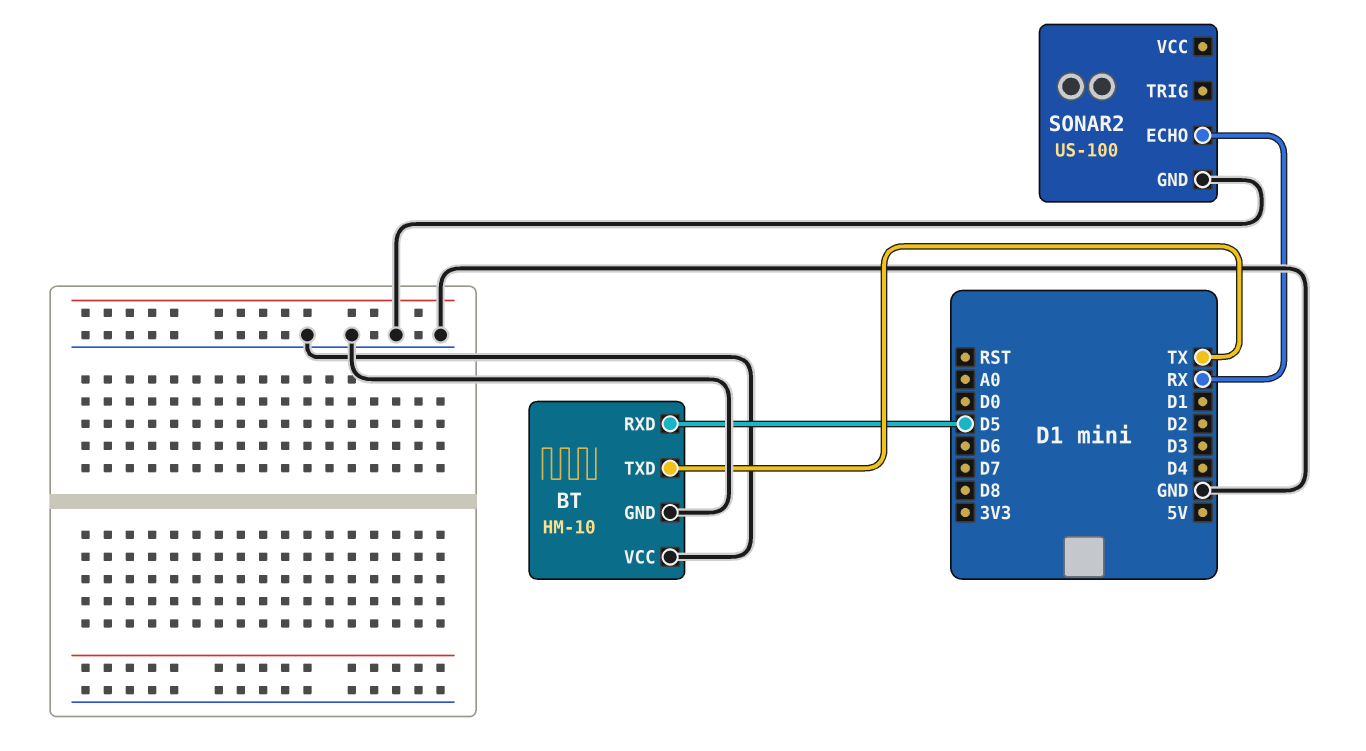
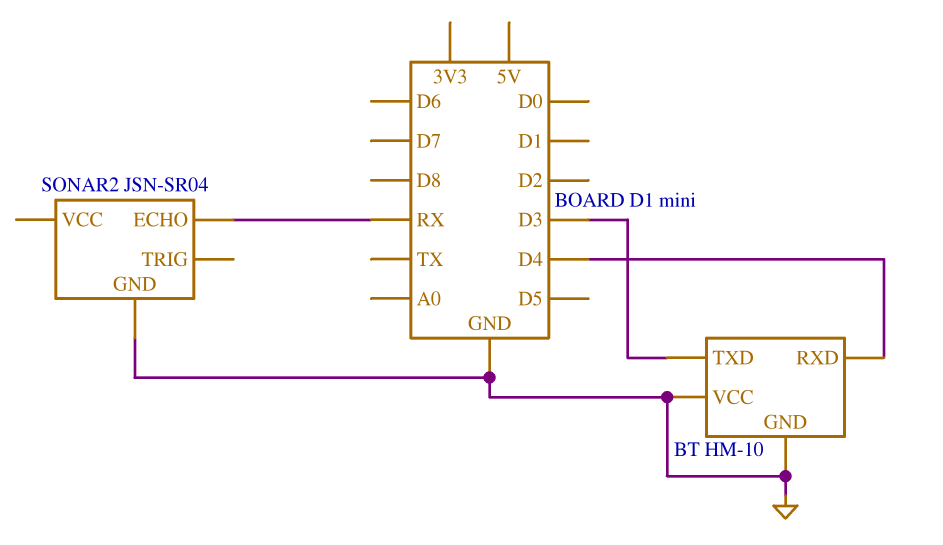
BT pin RXD: D5 -> D4
BT pin TXD: TX -> D3
SONAR2: US-100 -> JSN-SR04

